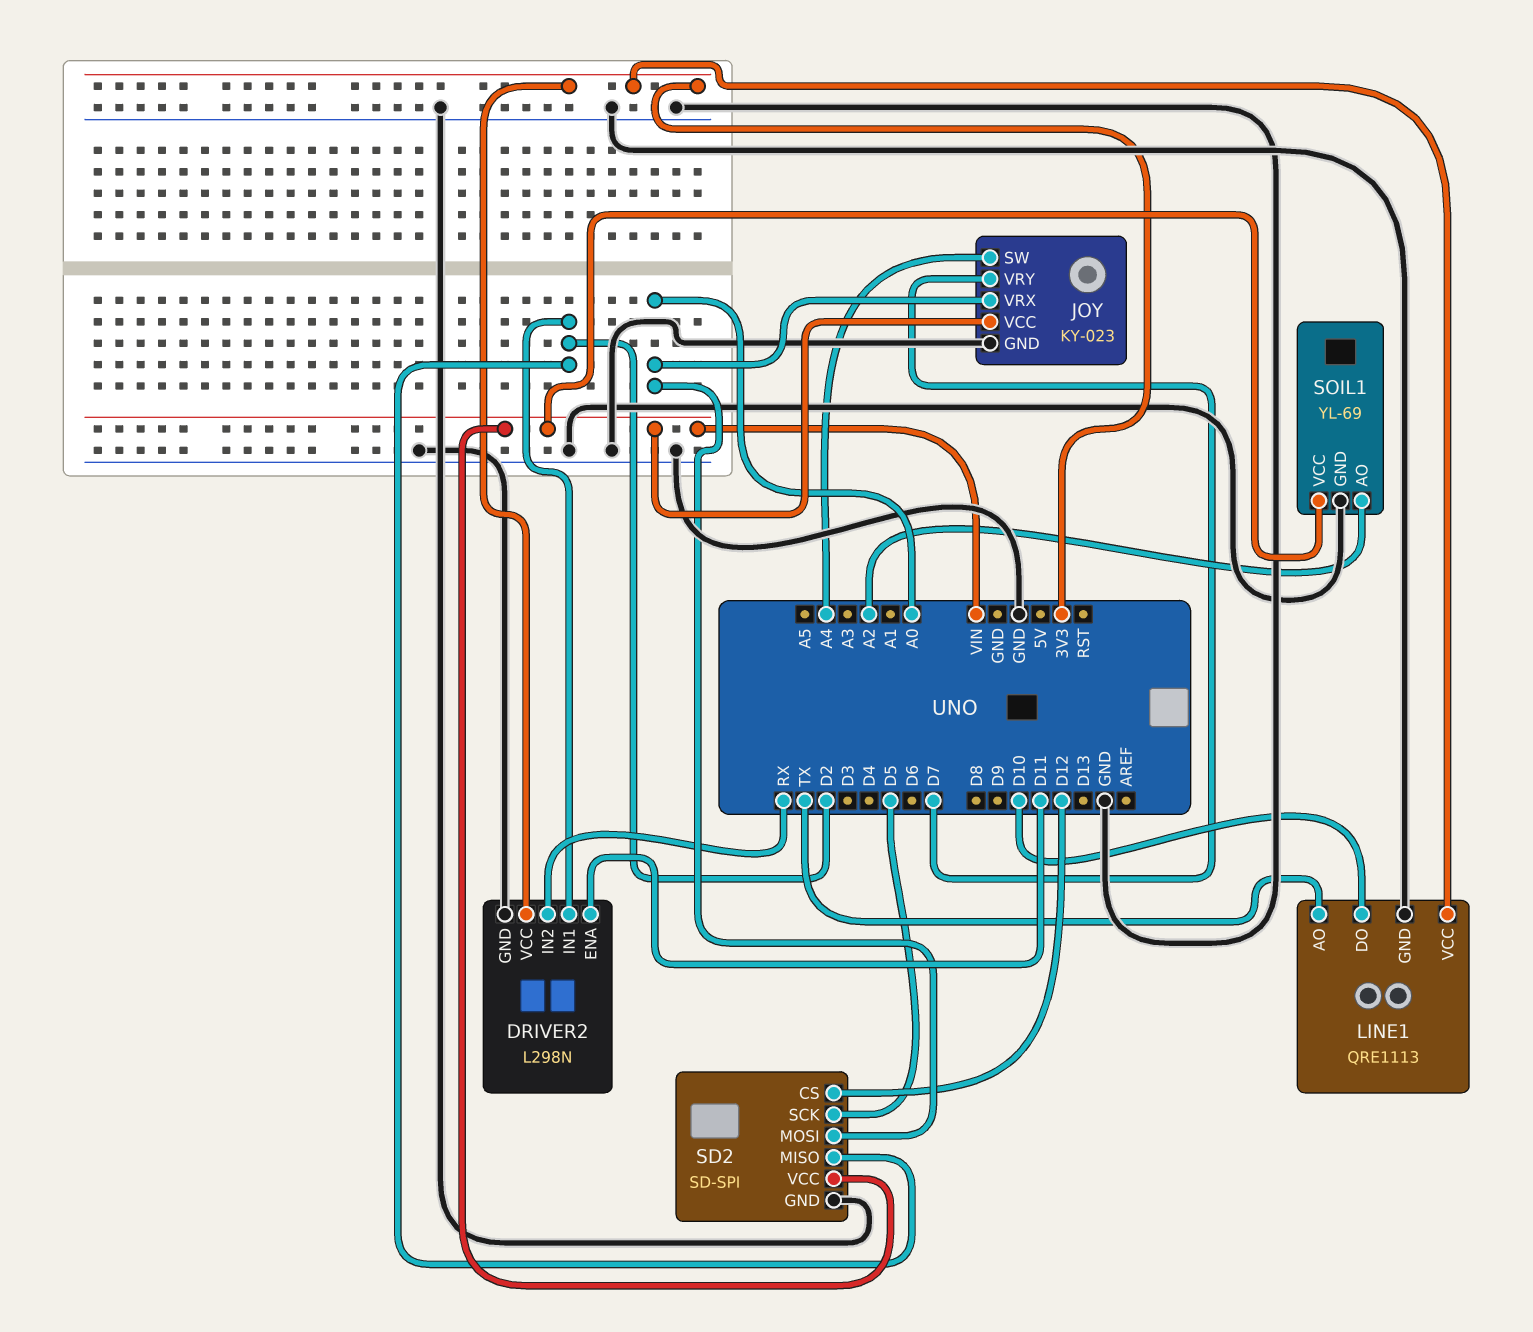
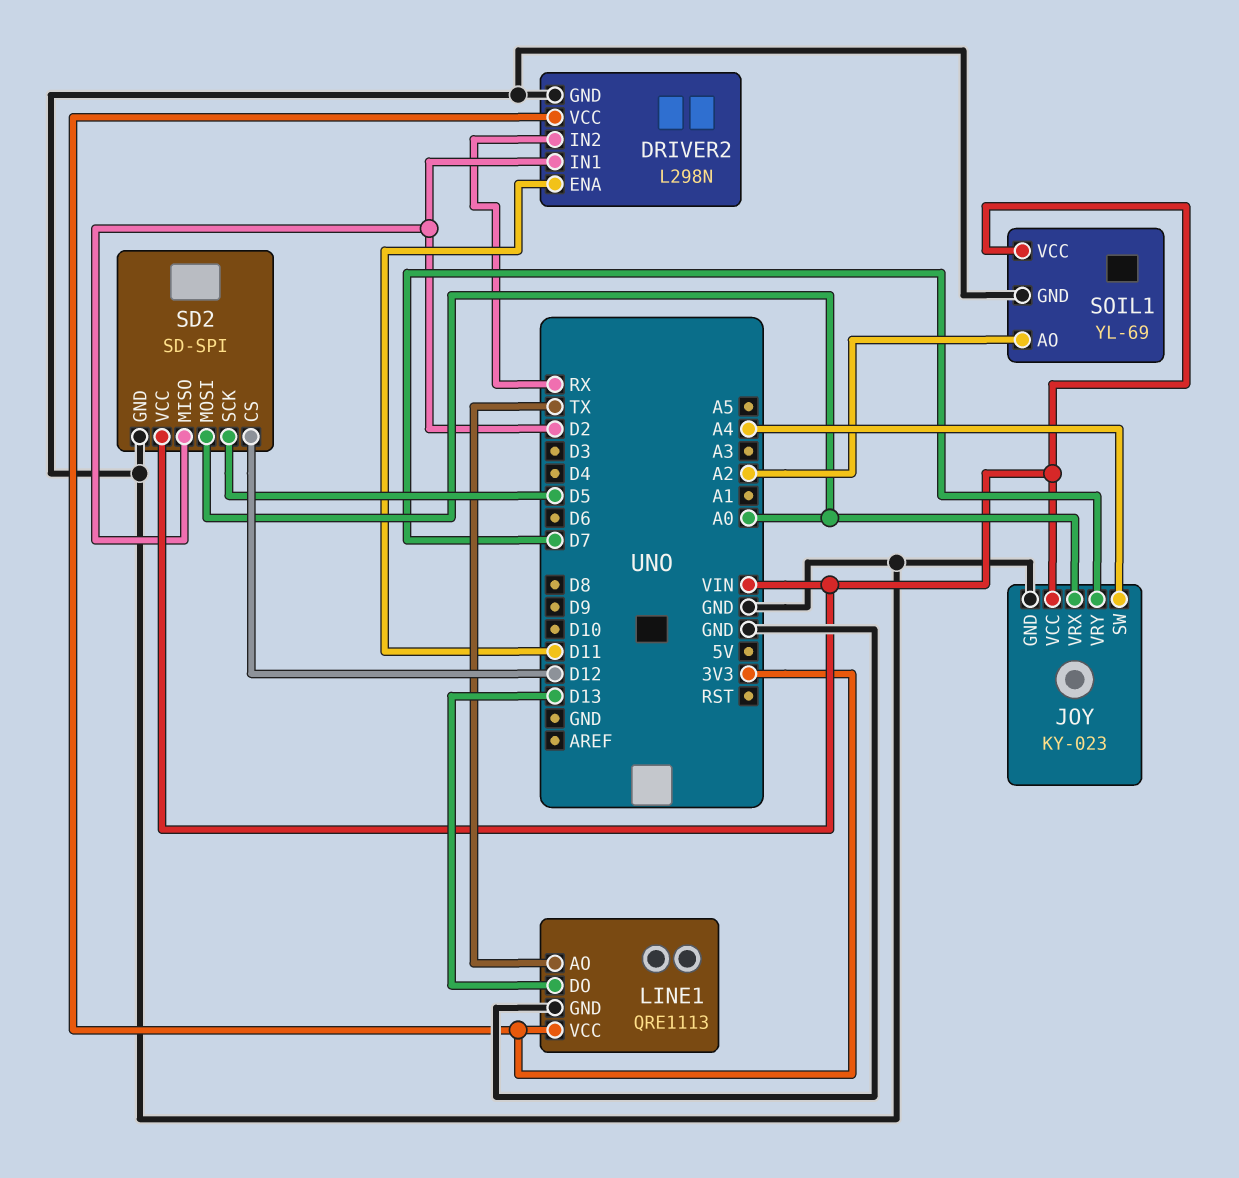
LINE1 pin DO: D10 -> D13

